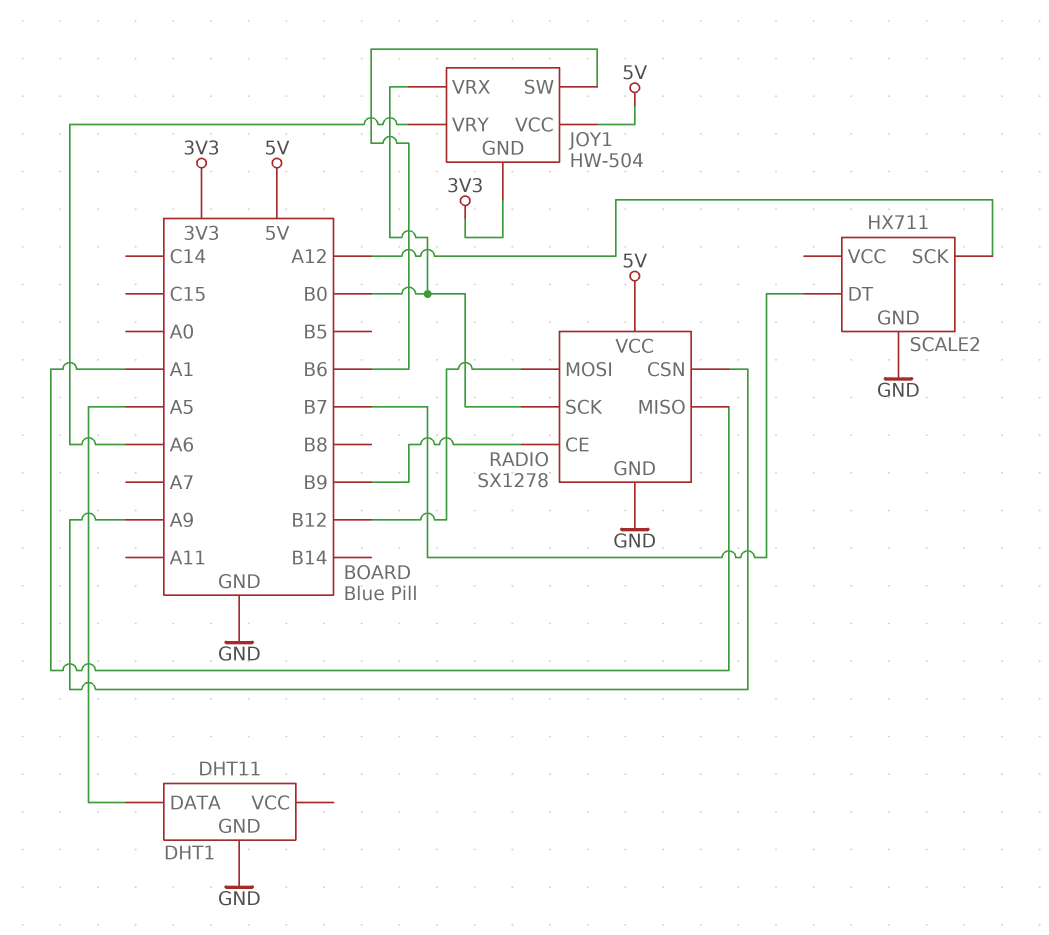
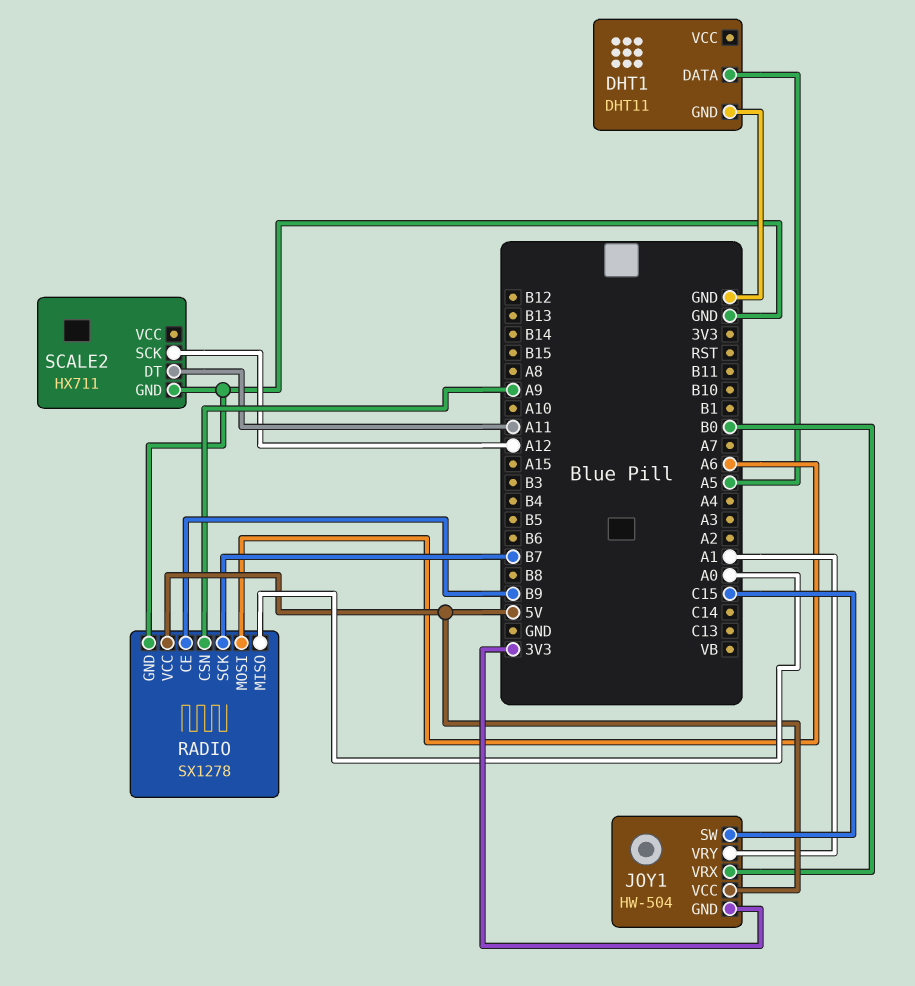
JOY1 pin SW: B6 -> C15
JOY1 pin VRY: A6 -> A1
RADIO pin MISO: A1 -> A0
RADIO pin MOSI: B12 -> A6
RADIO pin SCK: B0 -> B7
SCALE2 pin DT: B7 -> A11

